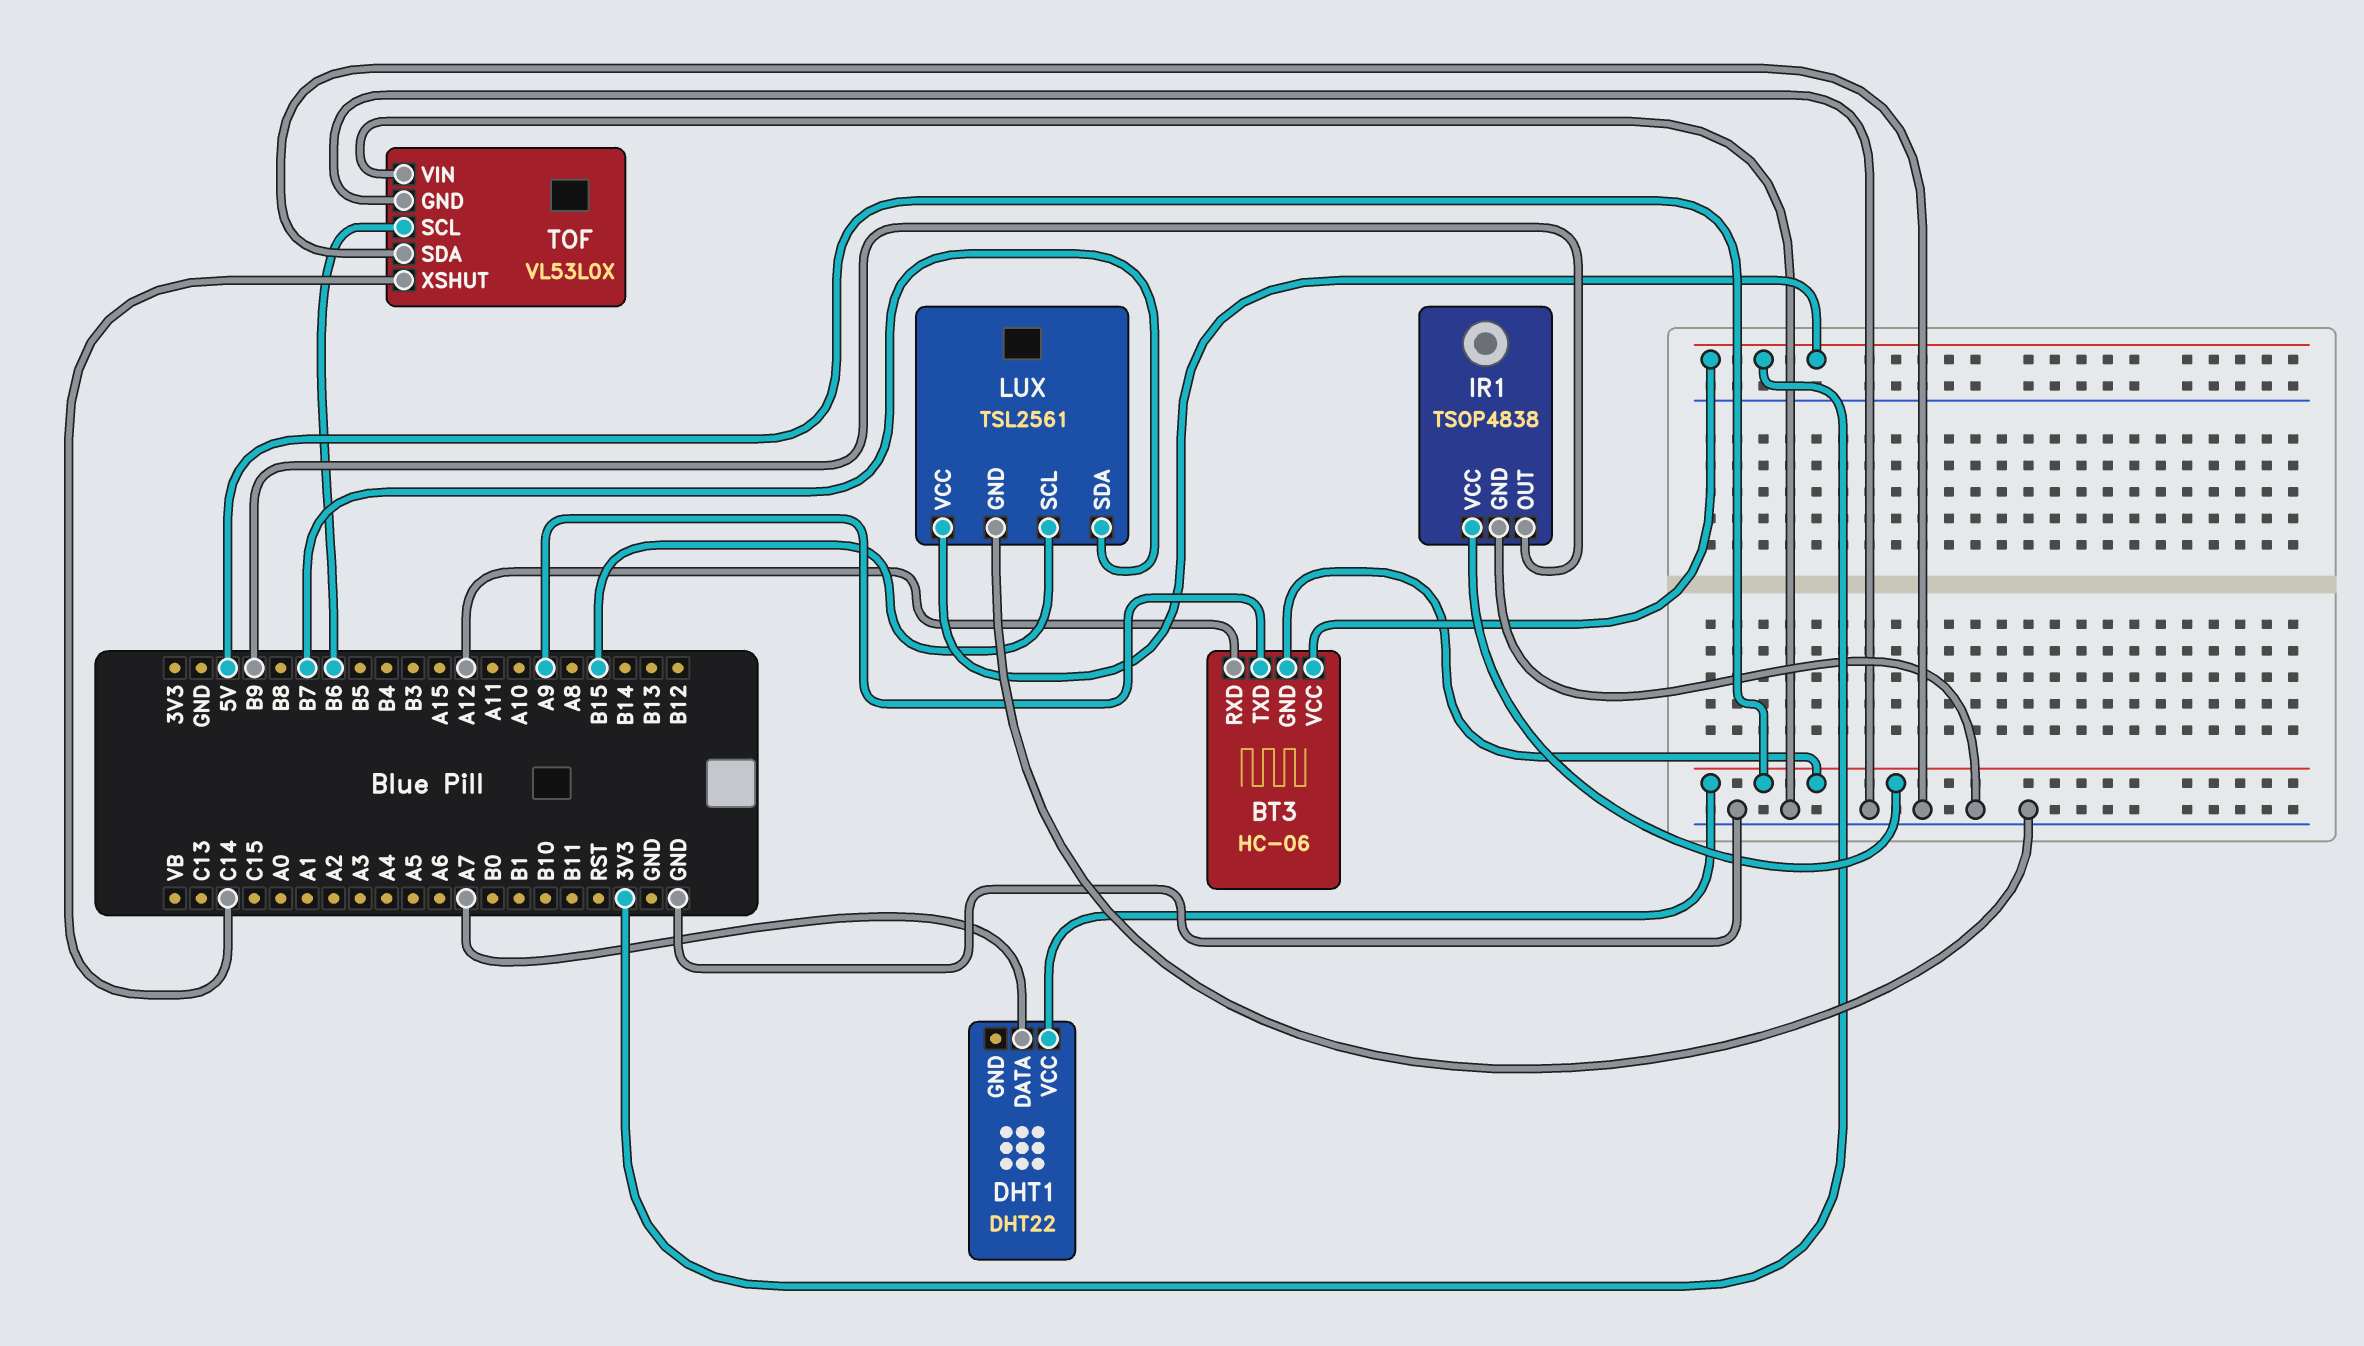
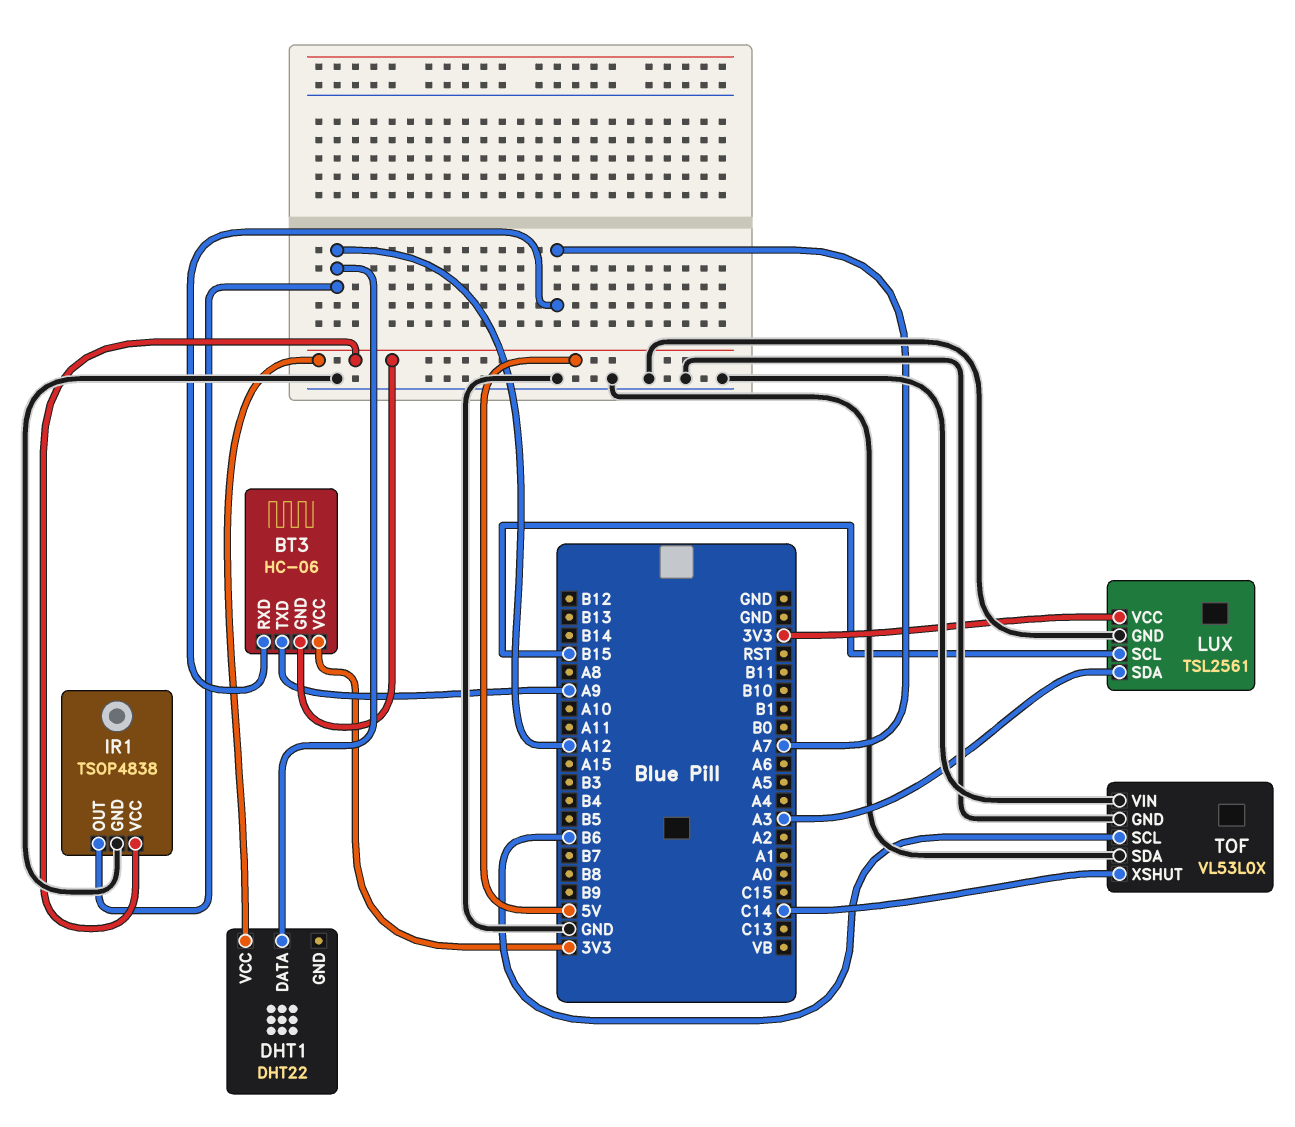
BT3 pin RXD: A12 -> A7
DHT1 pin DATA: A7 -> A12
IR1 pin OUT: B9 -> A12
LUX pin SDA: B7 -> A3

